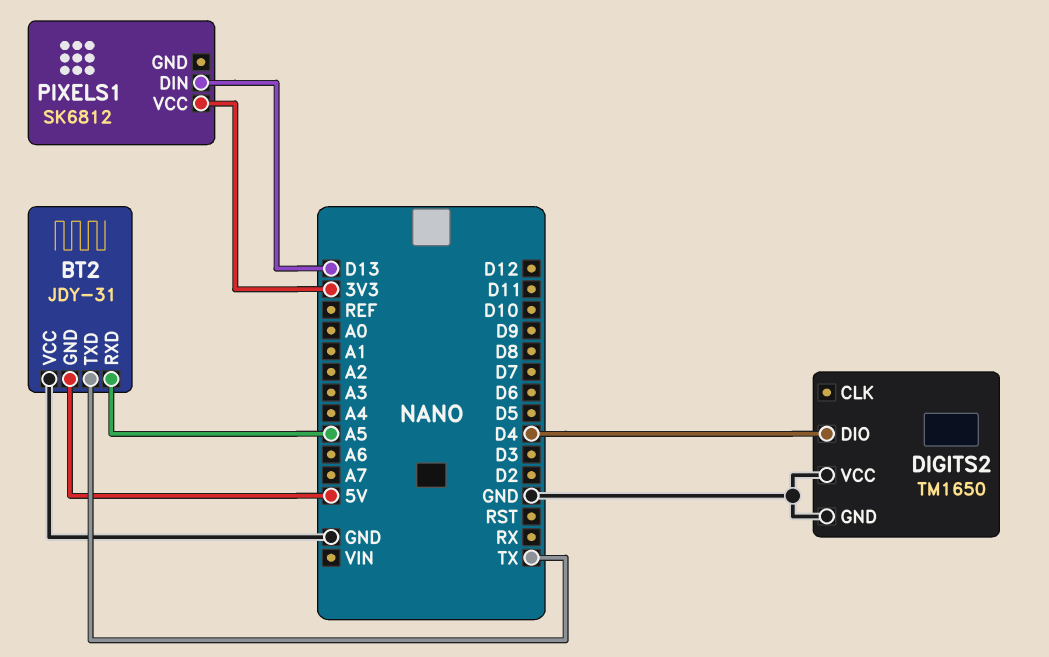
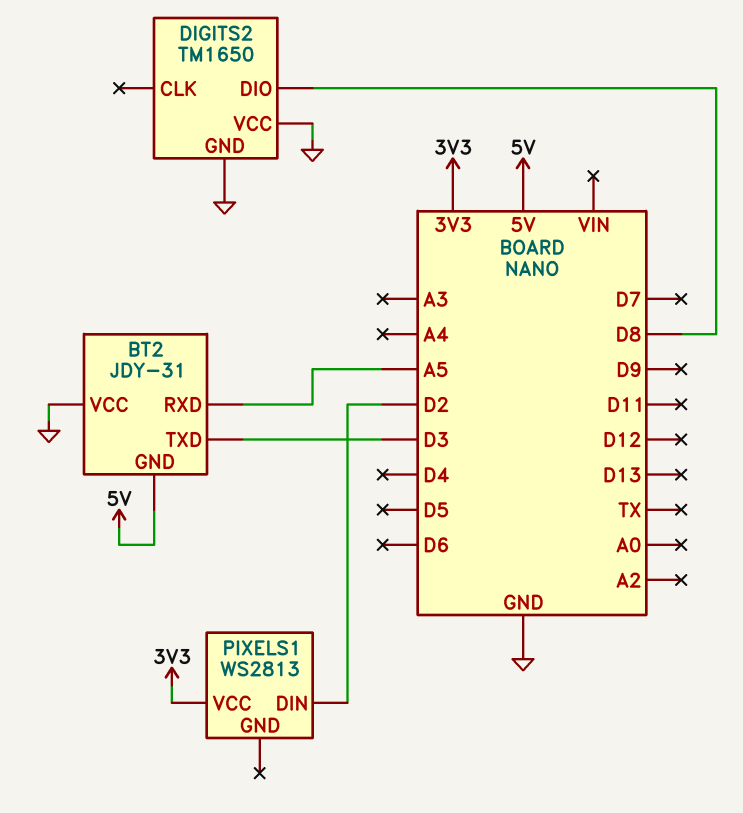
BT2 pin TXD: TX -> D3
DIGITS2 pin DIO: D4 -> D8
PIXELS1: SK6812 -> WS2813
PIXELS1 pin DIN: D13 -> D2

